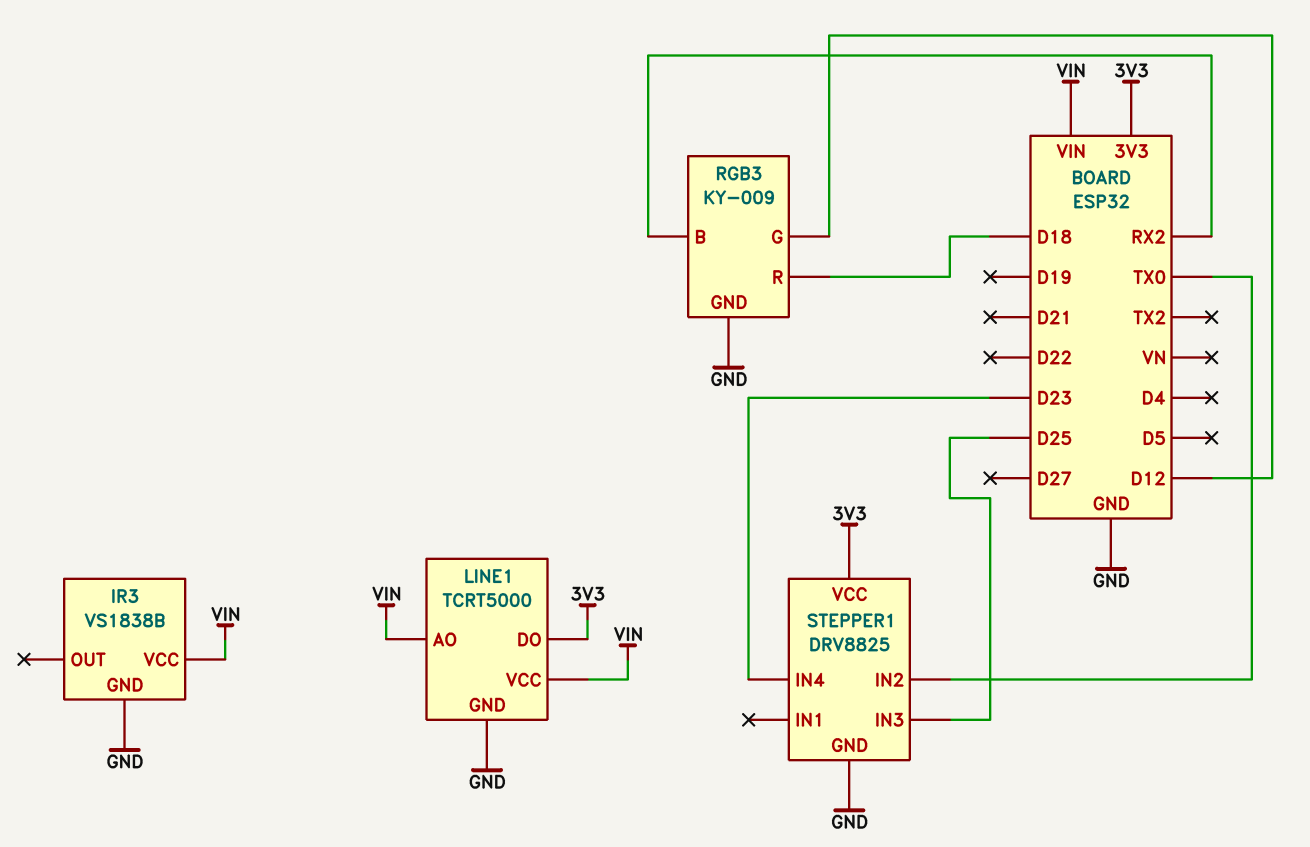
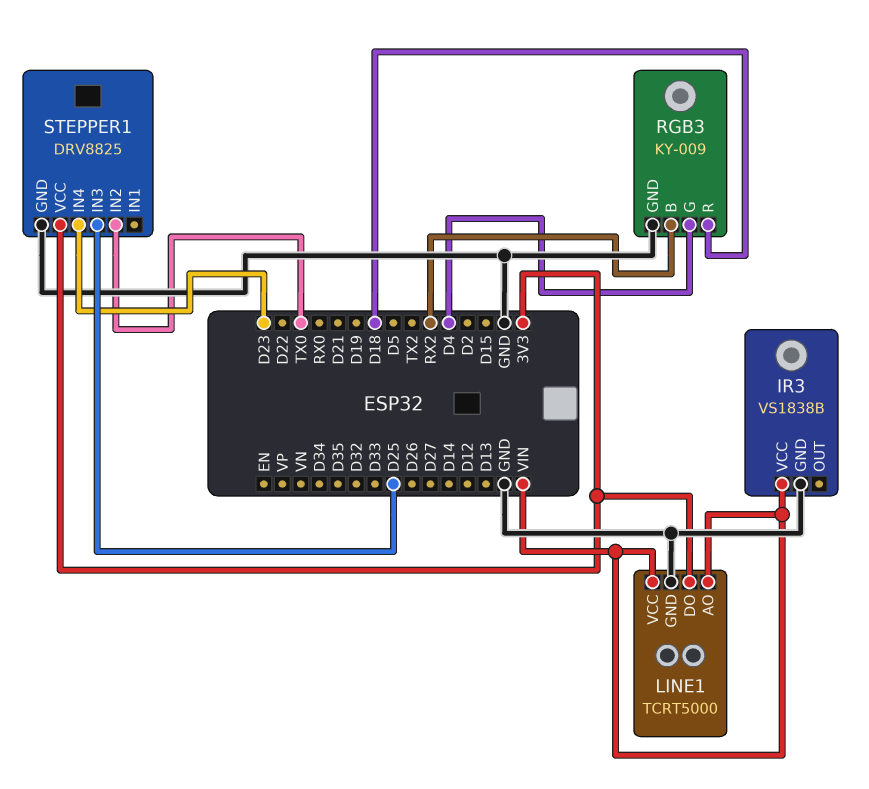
RGB3 pin G: D12 -> D4

